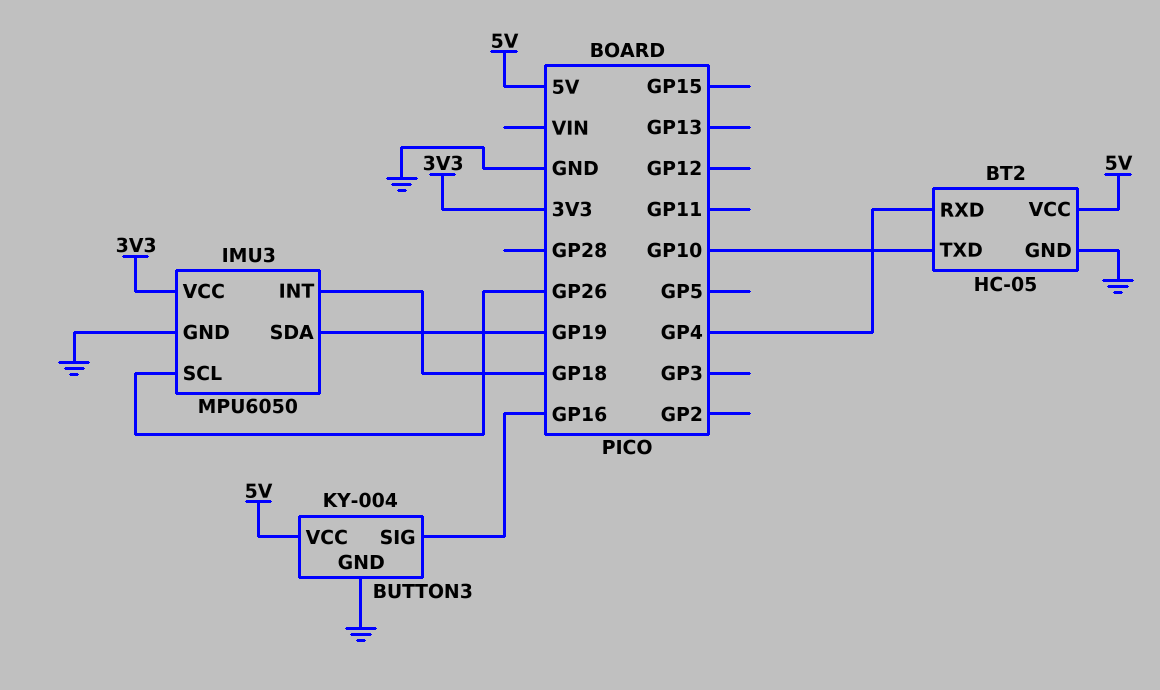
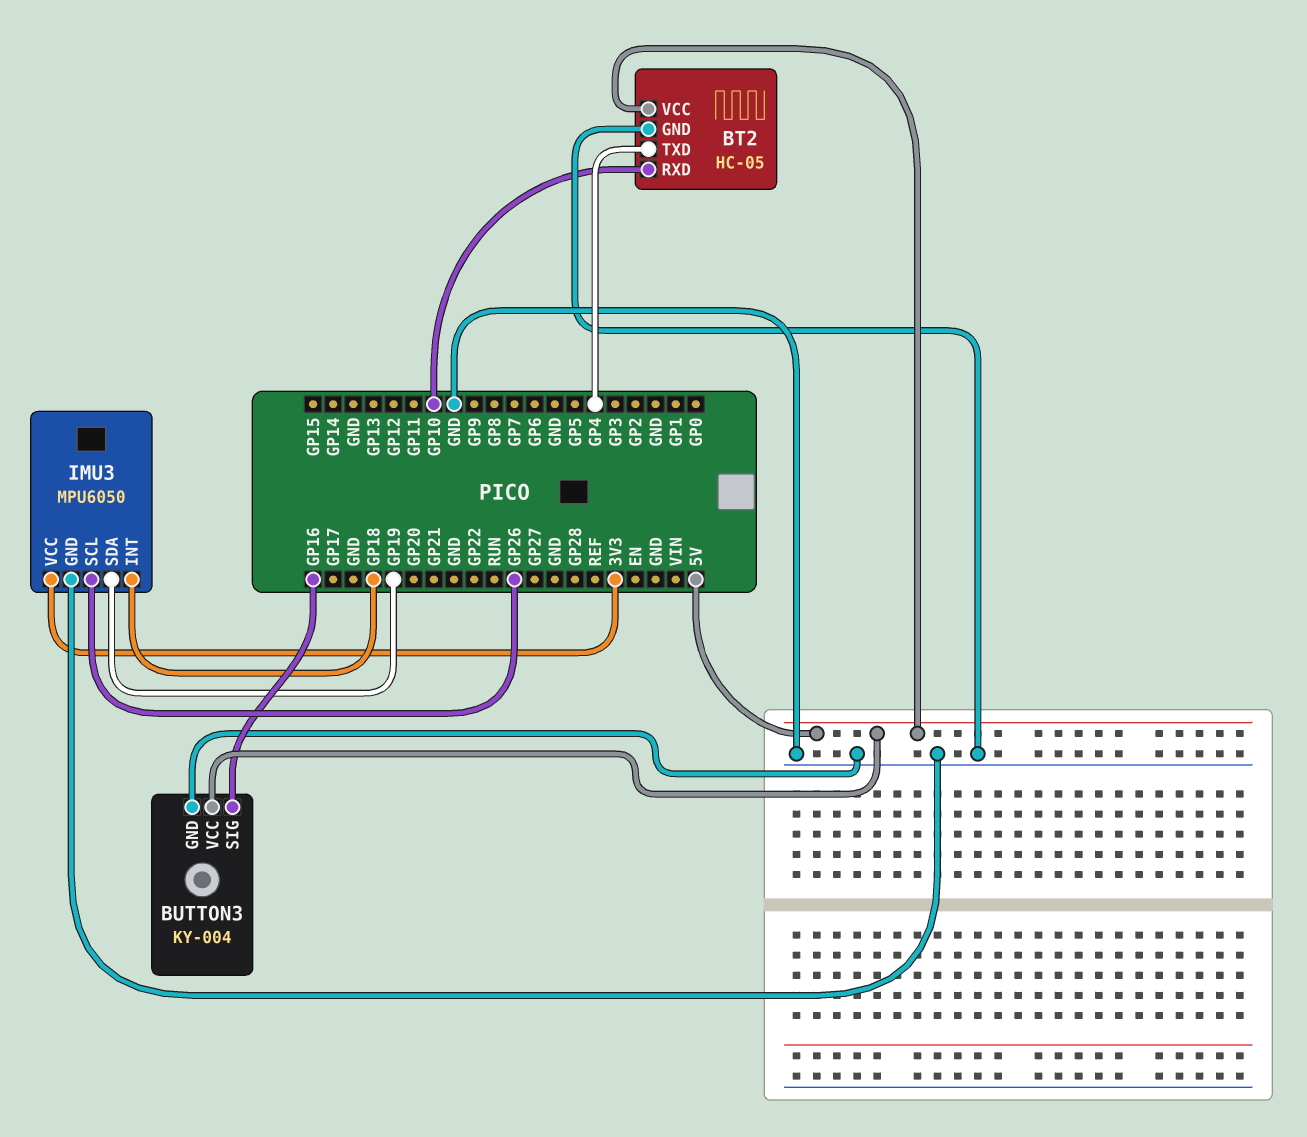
BT2 pin RXD: GP4 -> GP10
BT2 pin TXD: GP10 -> GP4

